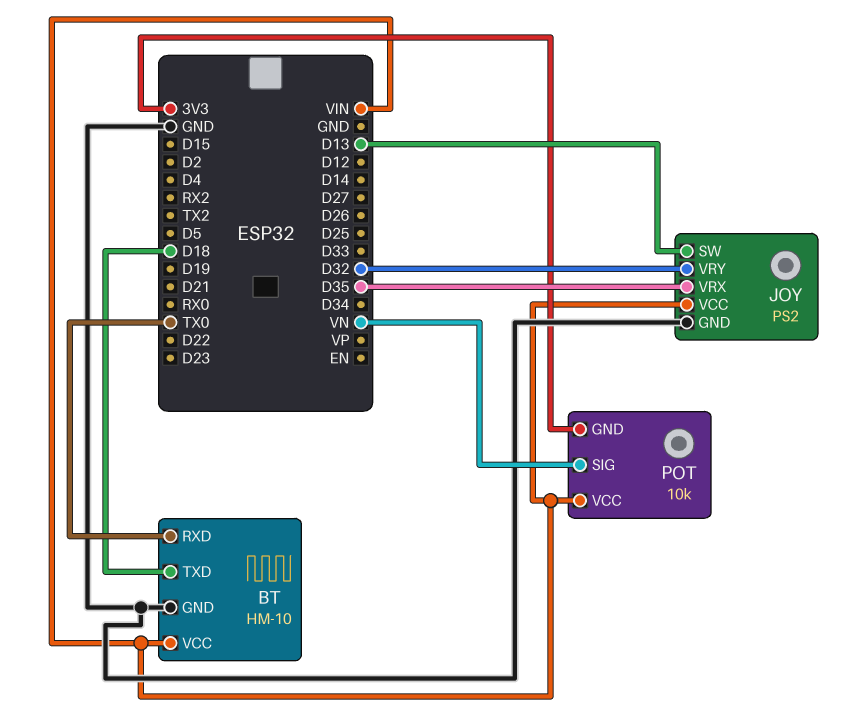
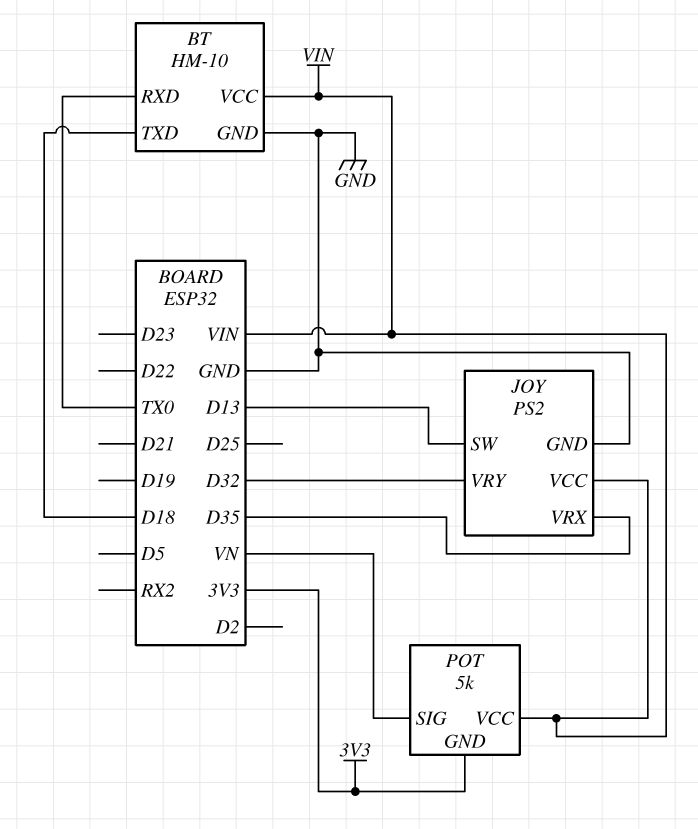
POT: 10k -> 5k

